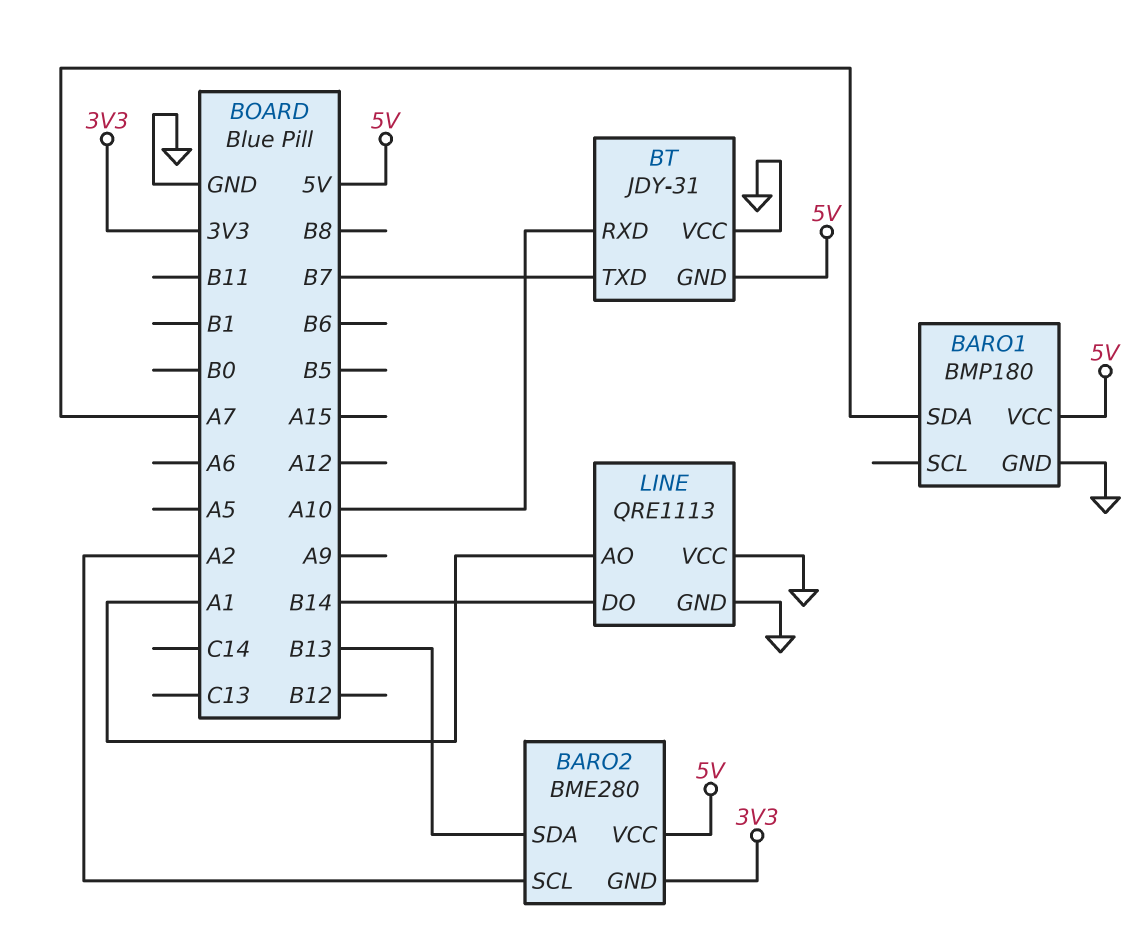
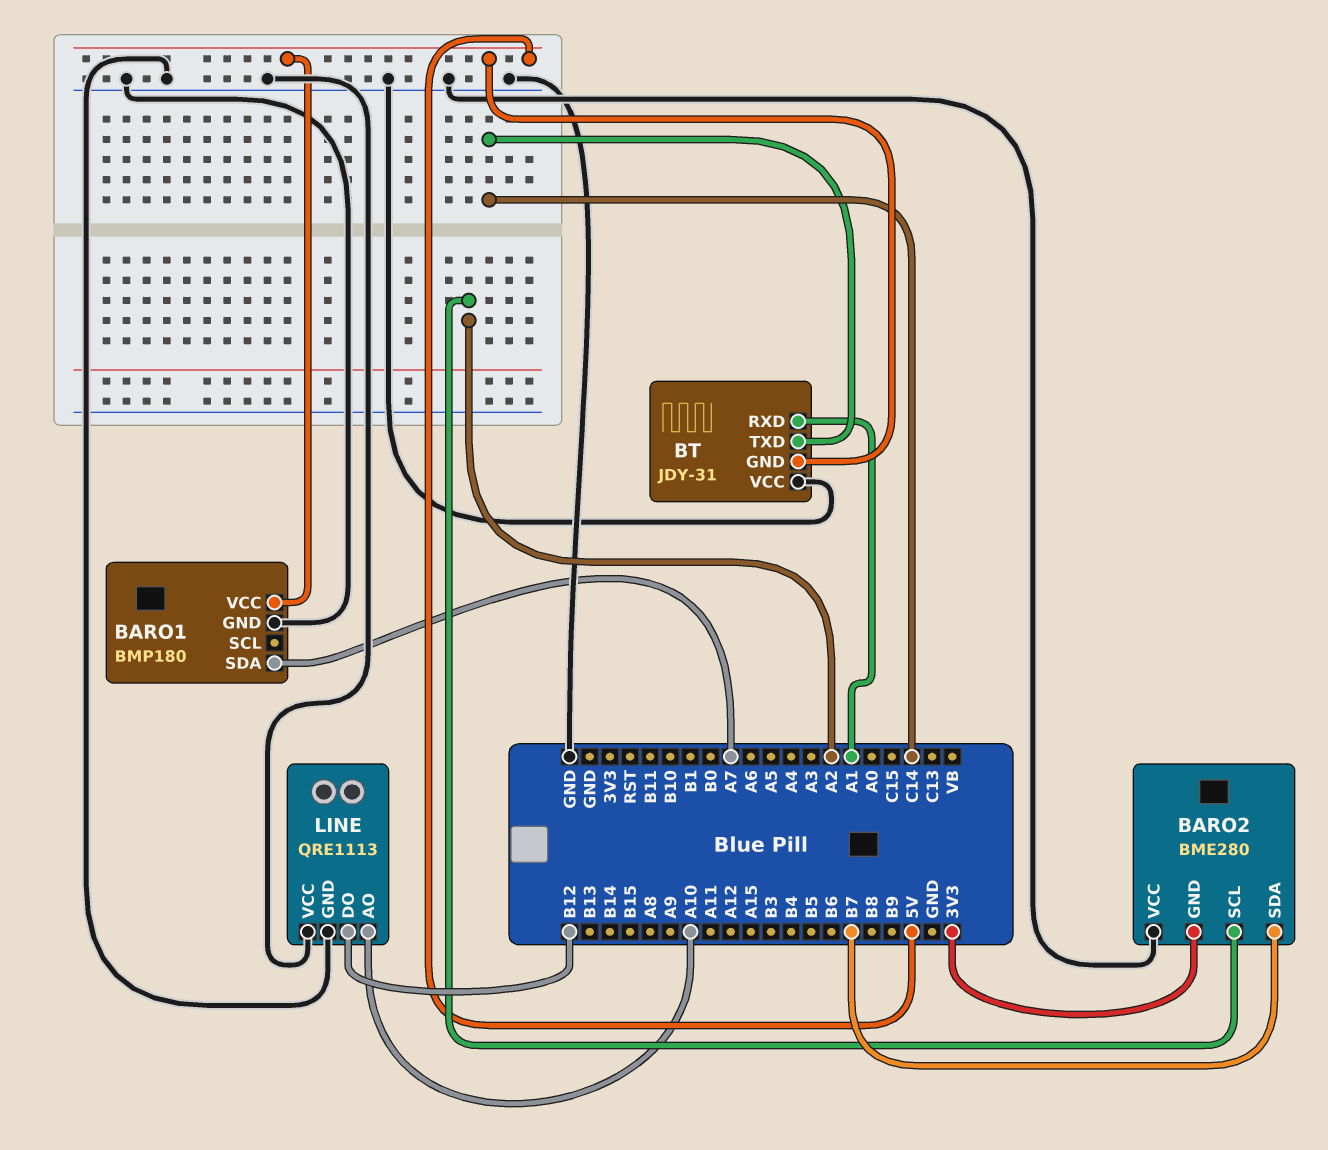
BARO2 pin SDA: B13 -> B7
BARO2 pin VCC: 5V -> GND
BT pin RXD: A10 -> A1
BT pin TXD: B7 -> C14
LINE pin AO: A1 -> A10
LINE pin DO: B14 -> B12

